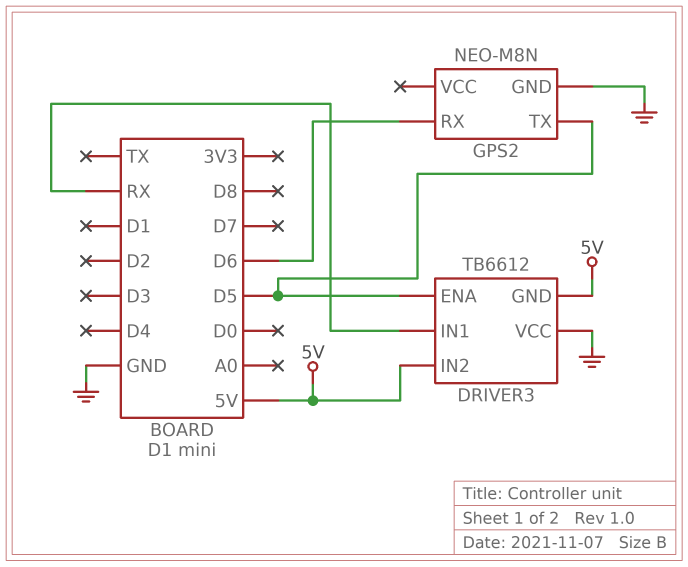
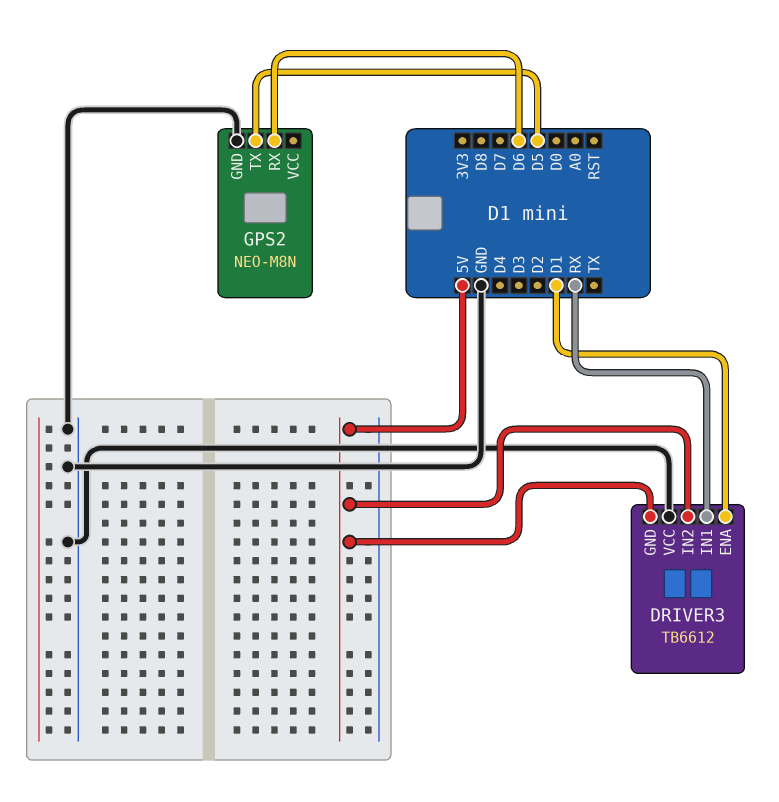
DRIVER3 pin ENA: D5 -> D1

